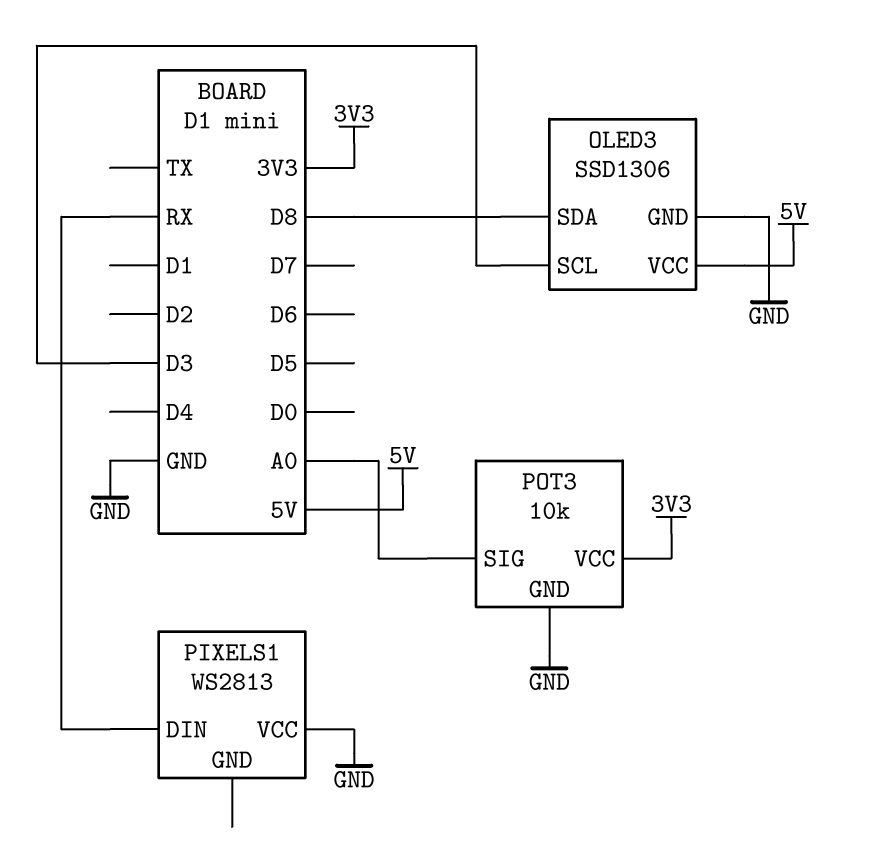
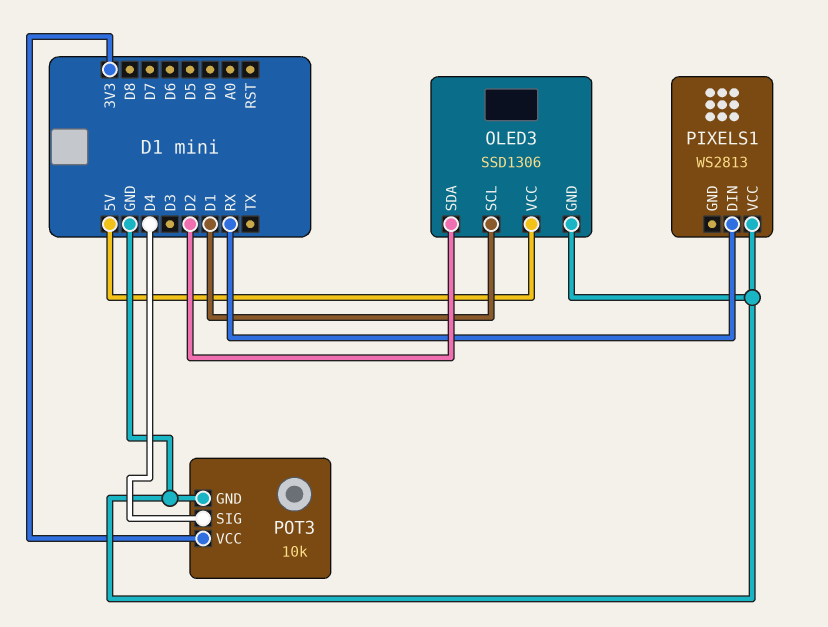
OLED3 pin SCL: D3 -> D1
OLED3 pin SDA: D8 -> D2
POT3 pin SIG: A0 -> D4

